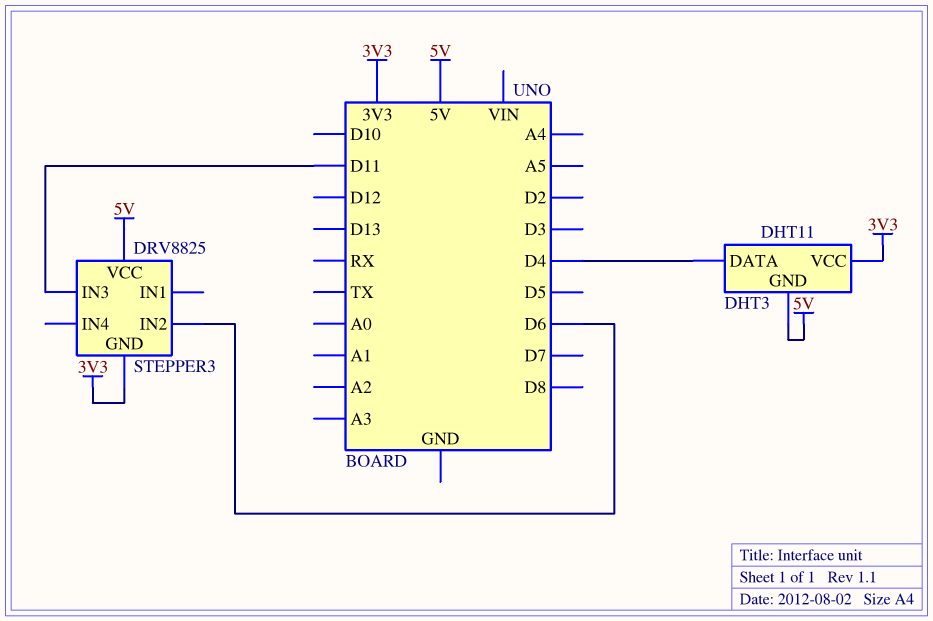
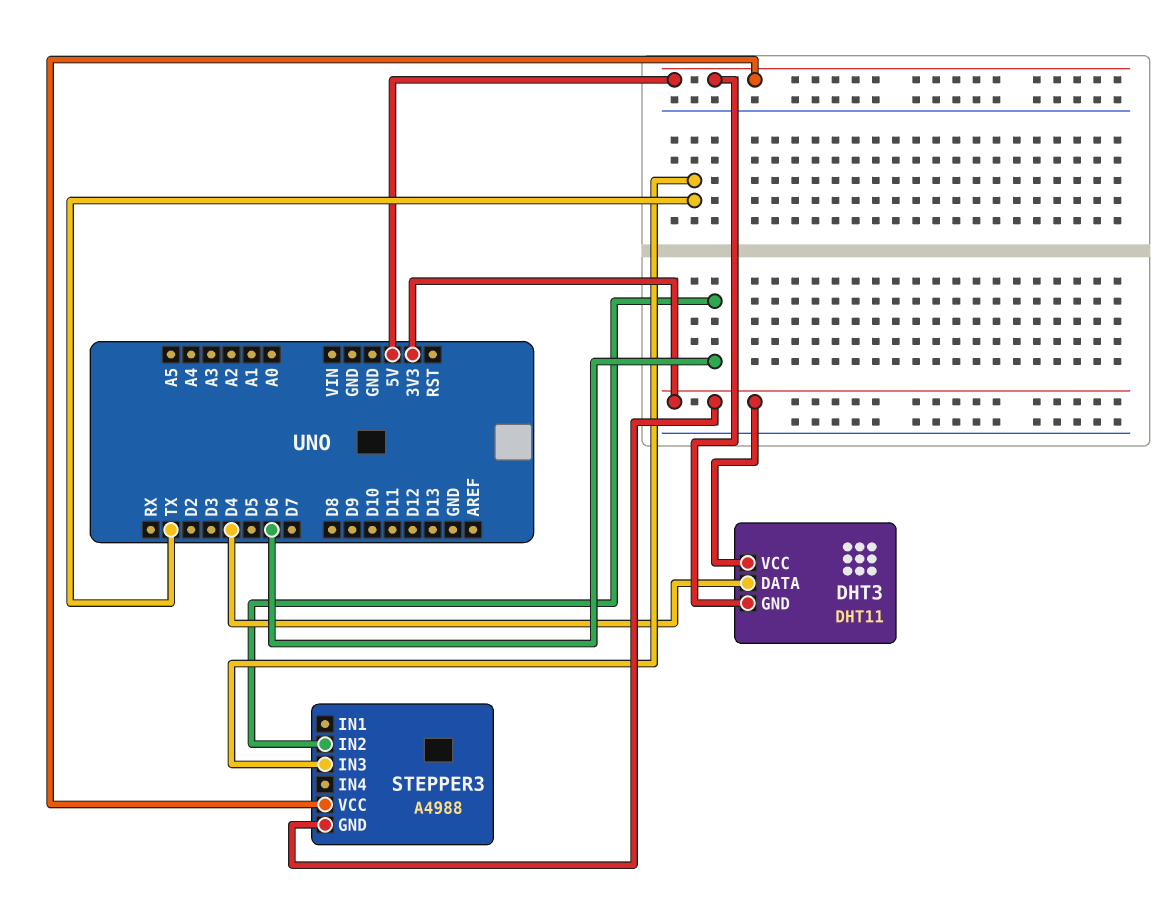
STEPPER3: DRV8825 -> A4988
STEPPER3 pin IN3: D11 -> TX

